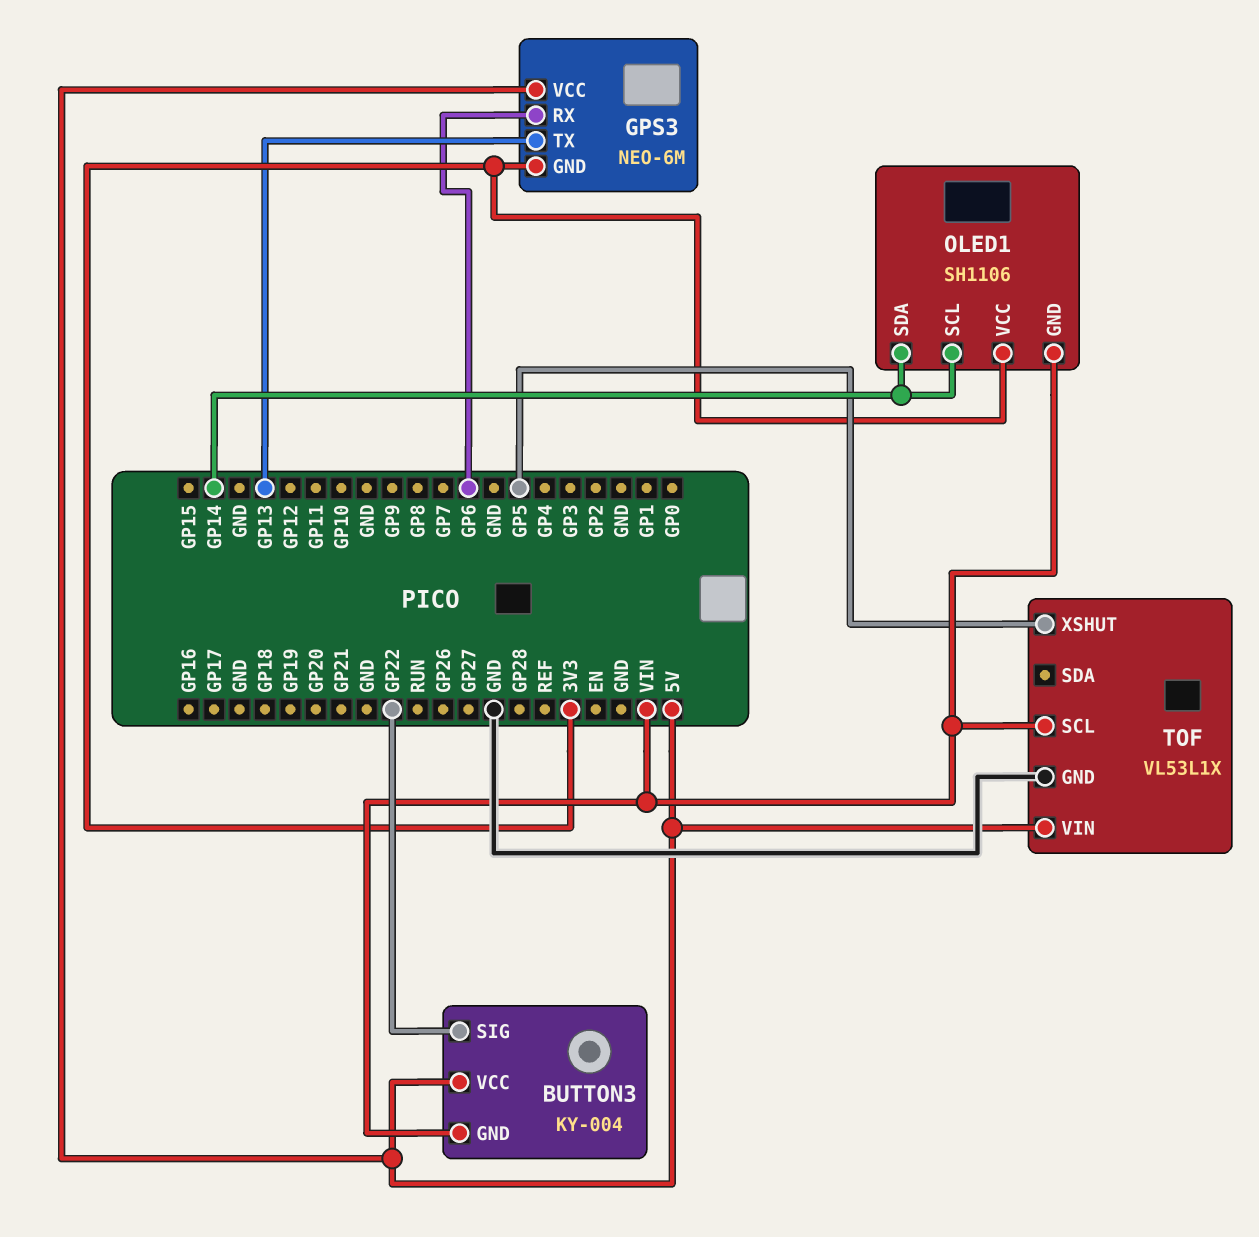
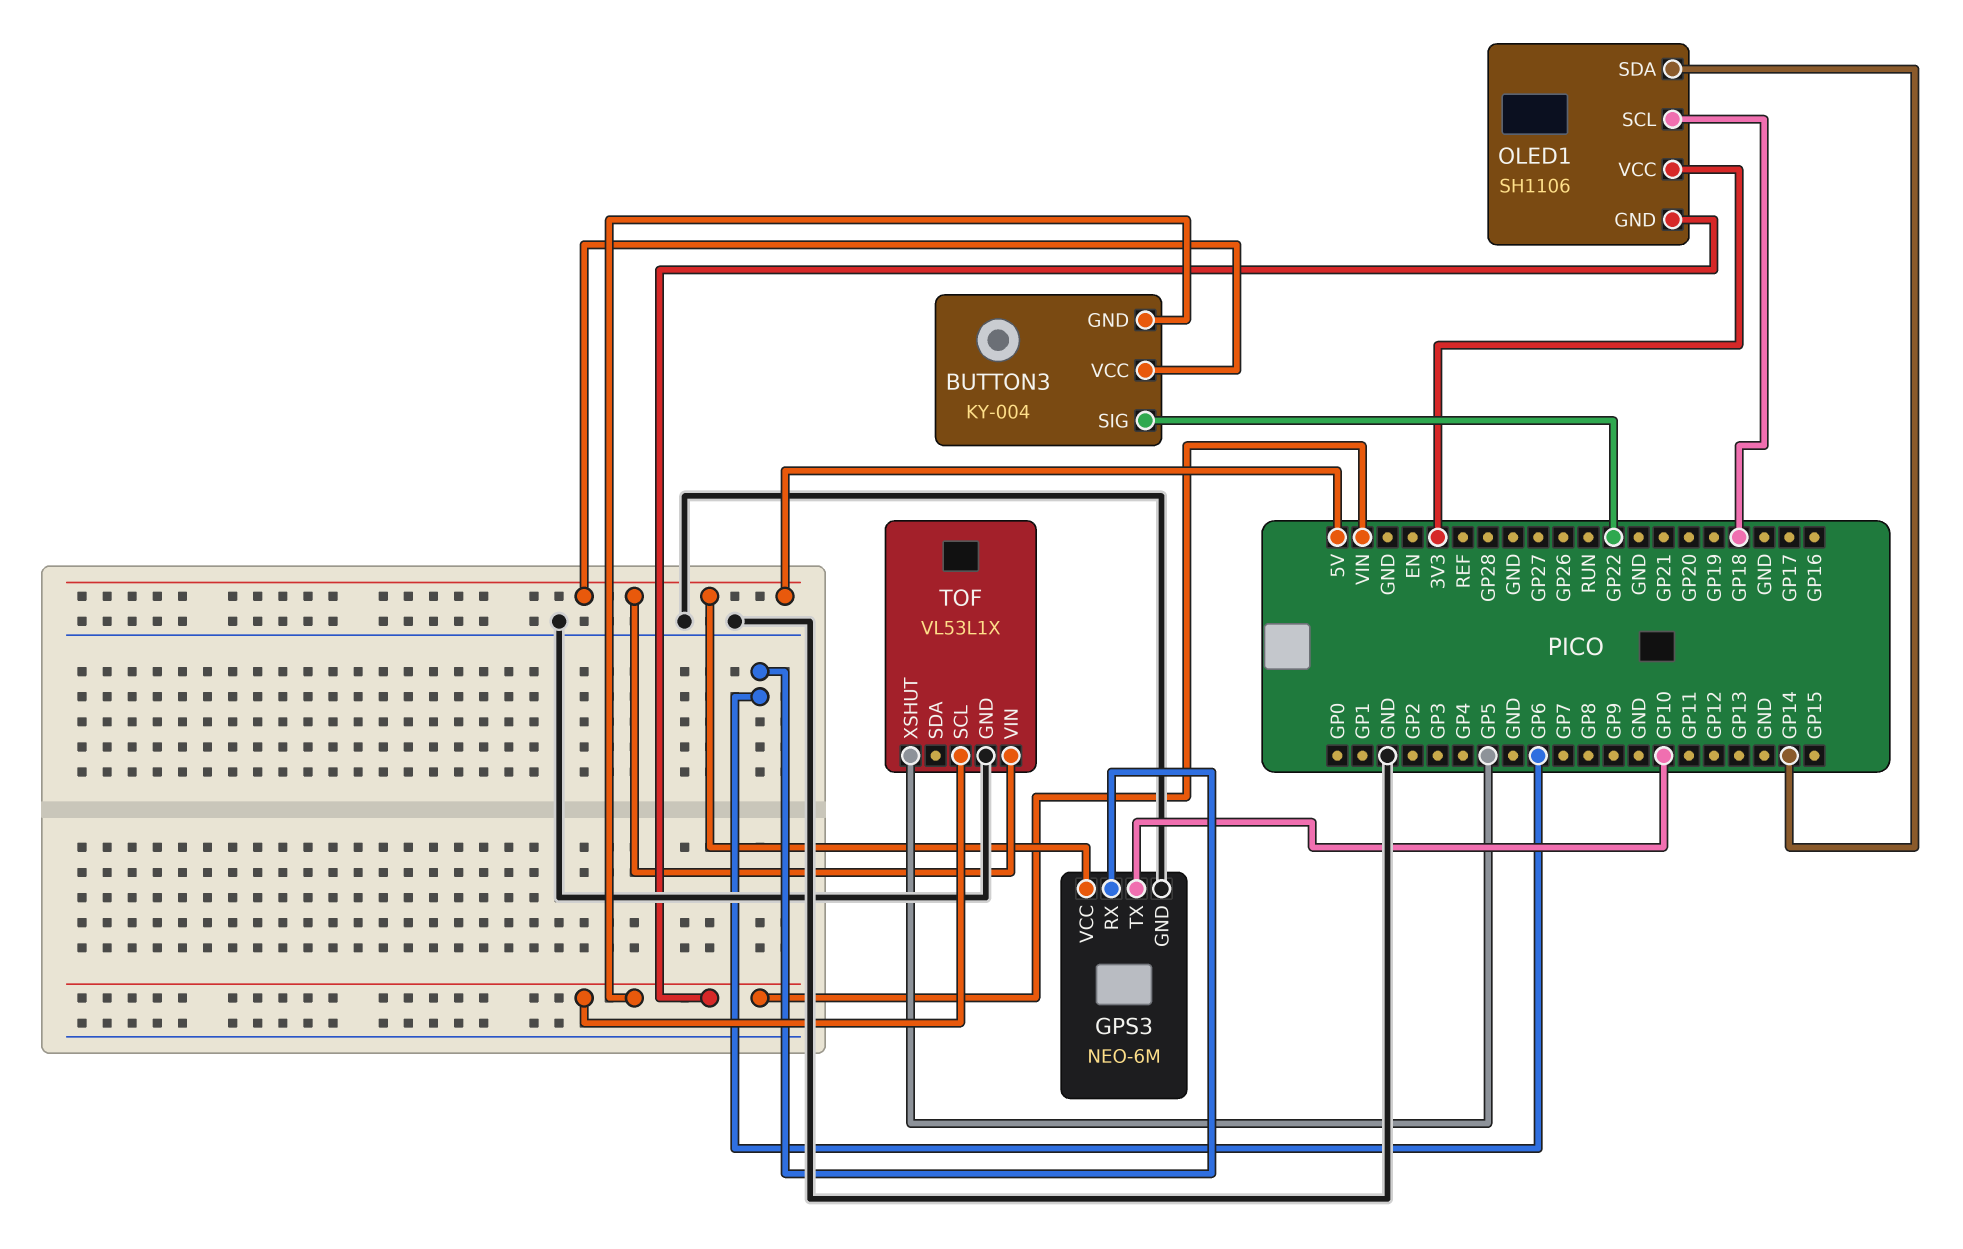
GPS3 pin GND: 3V3 -> GND
GPS3 pin TX: GP13 -> GP10
OLED1 pin SCL: GP14 -> GP18

